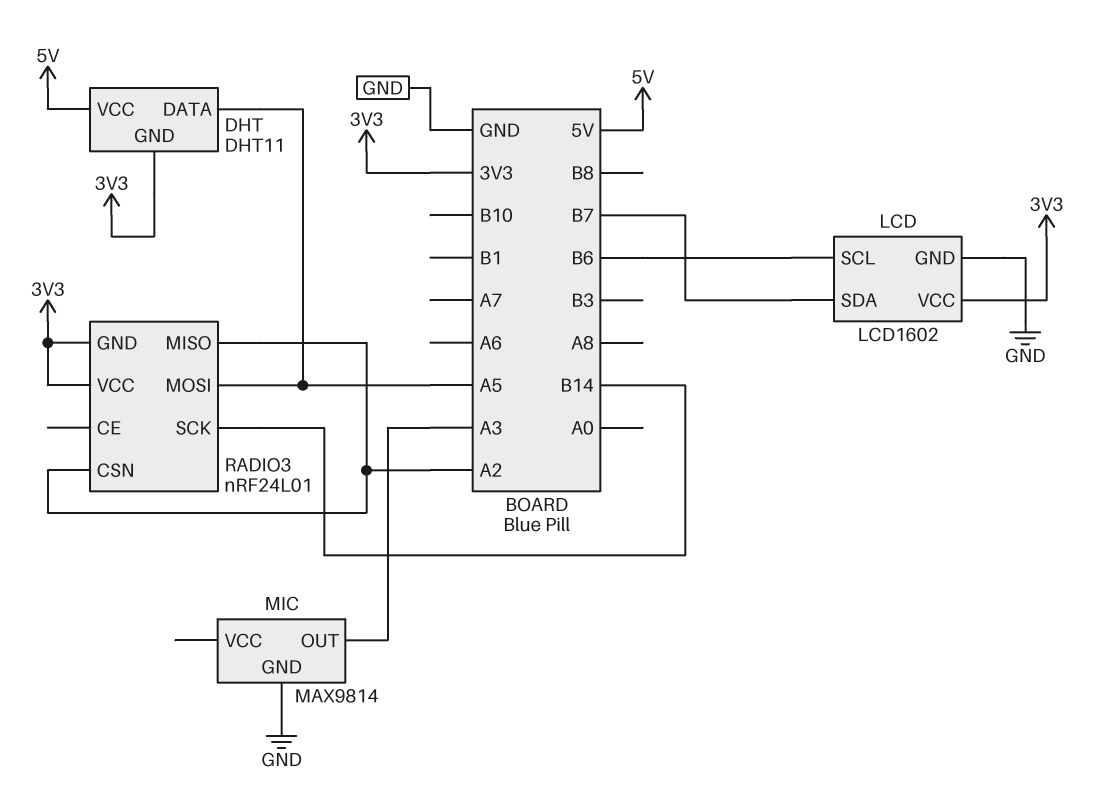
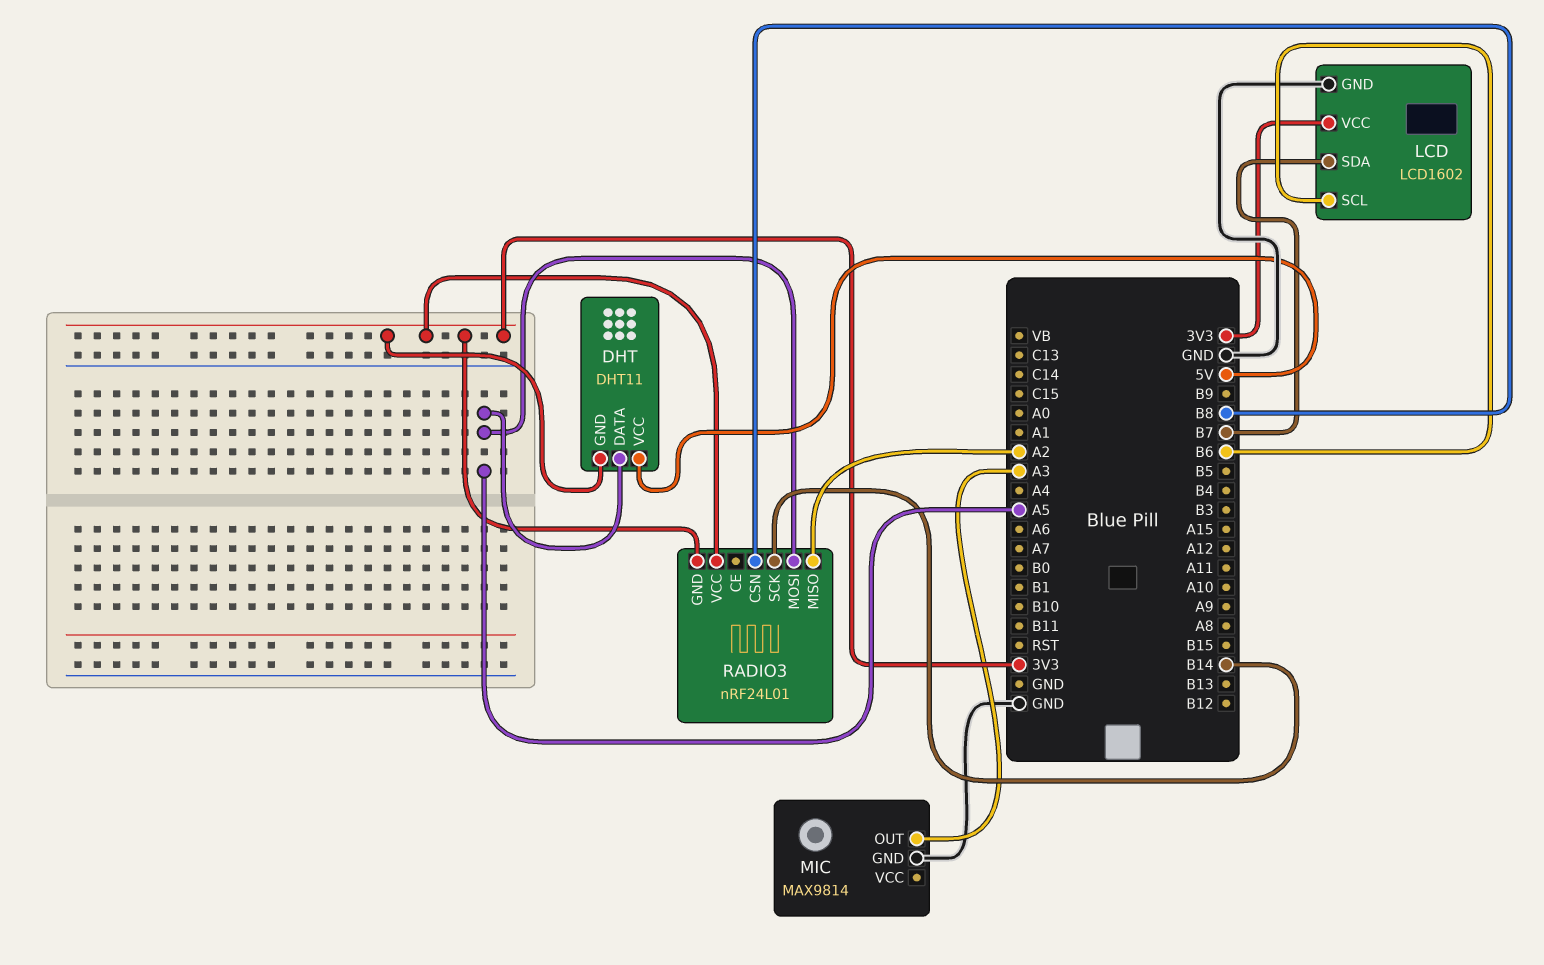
RADIO3 pin CSN: A2 -> B8

